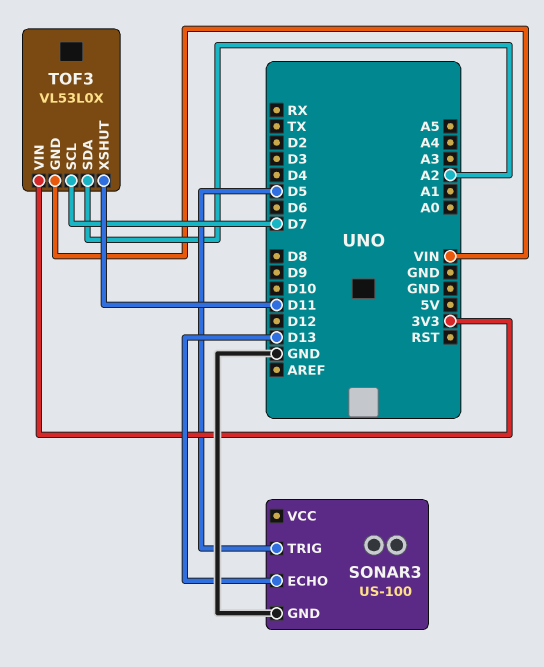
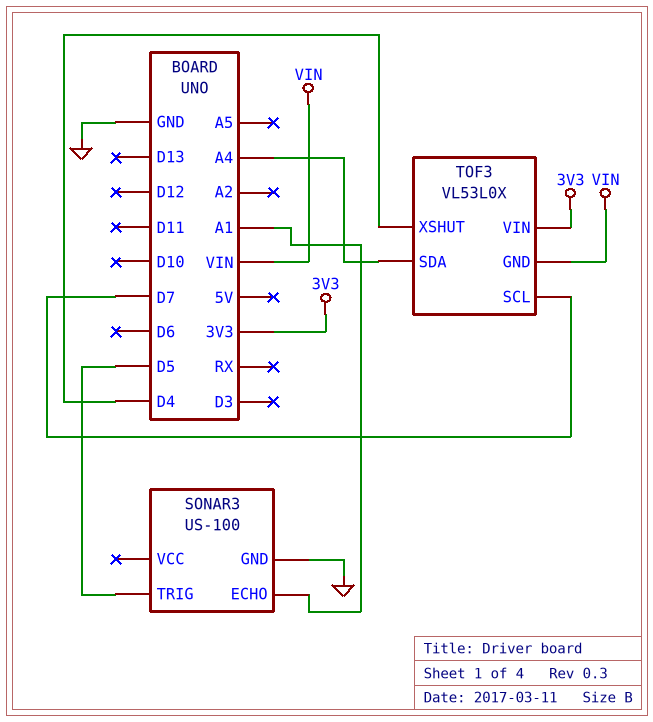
SONAR3 pin ECHO: D13 -> A1
TOF3 pin SDA: A2 -> A4
TOF3 pin XSHUT: D11 -> D4

